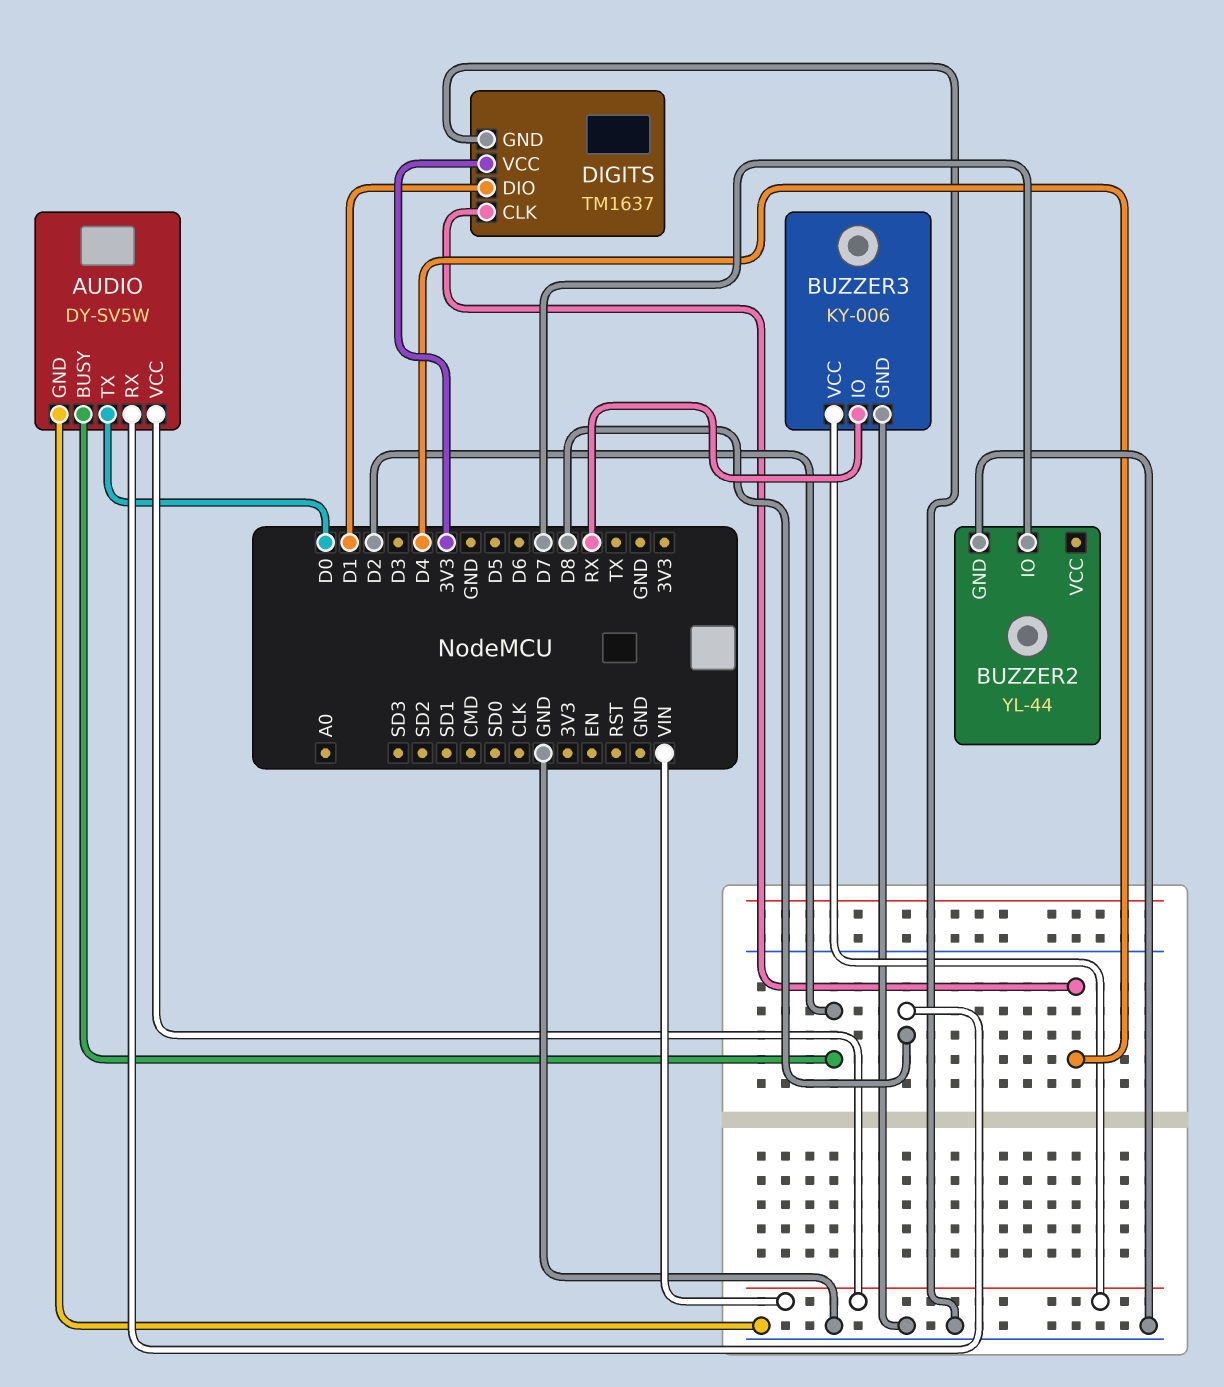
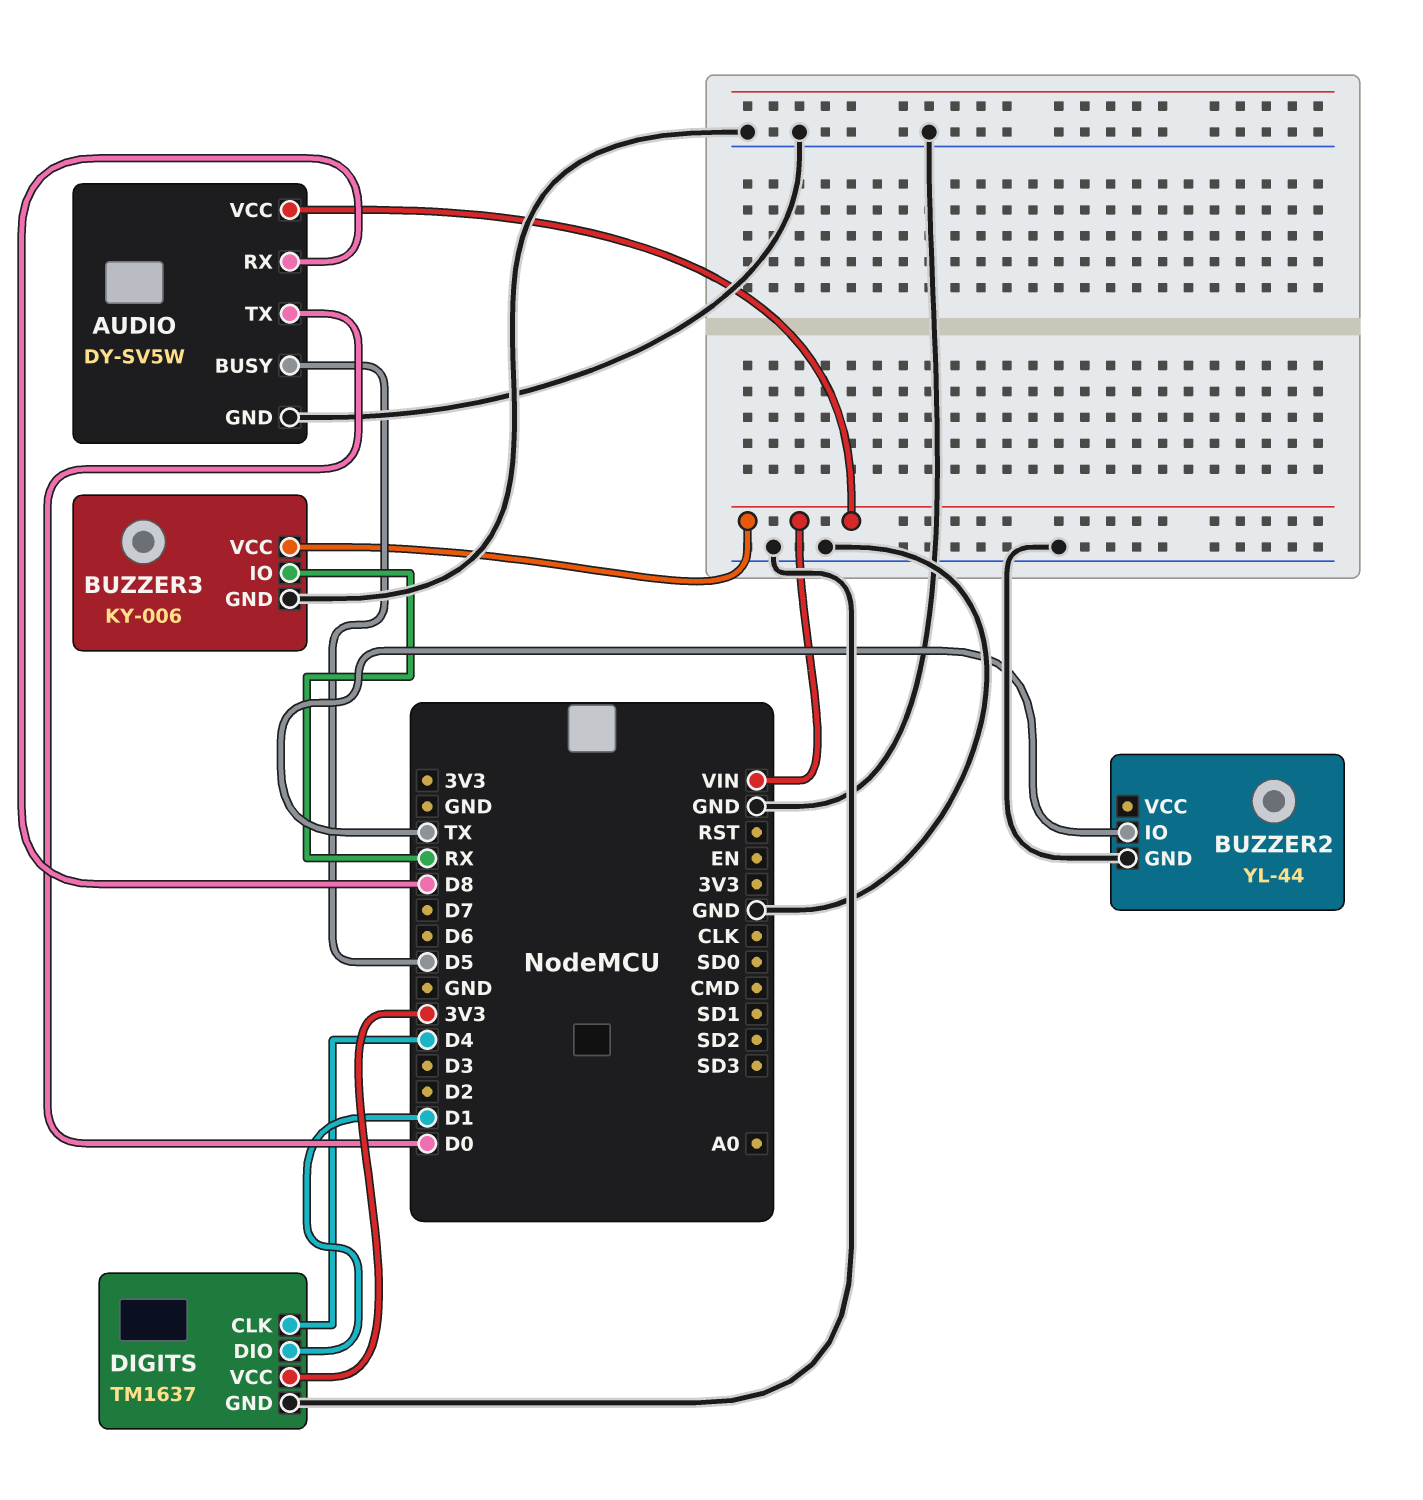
AUDIO pin BUSY: D2 -> D5
BUZZER2 pin IO: D7 -> TX

